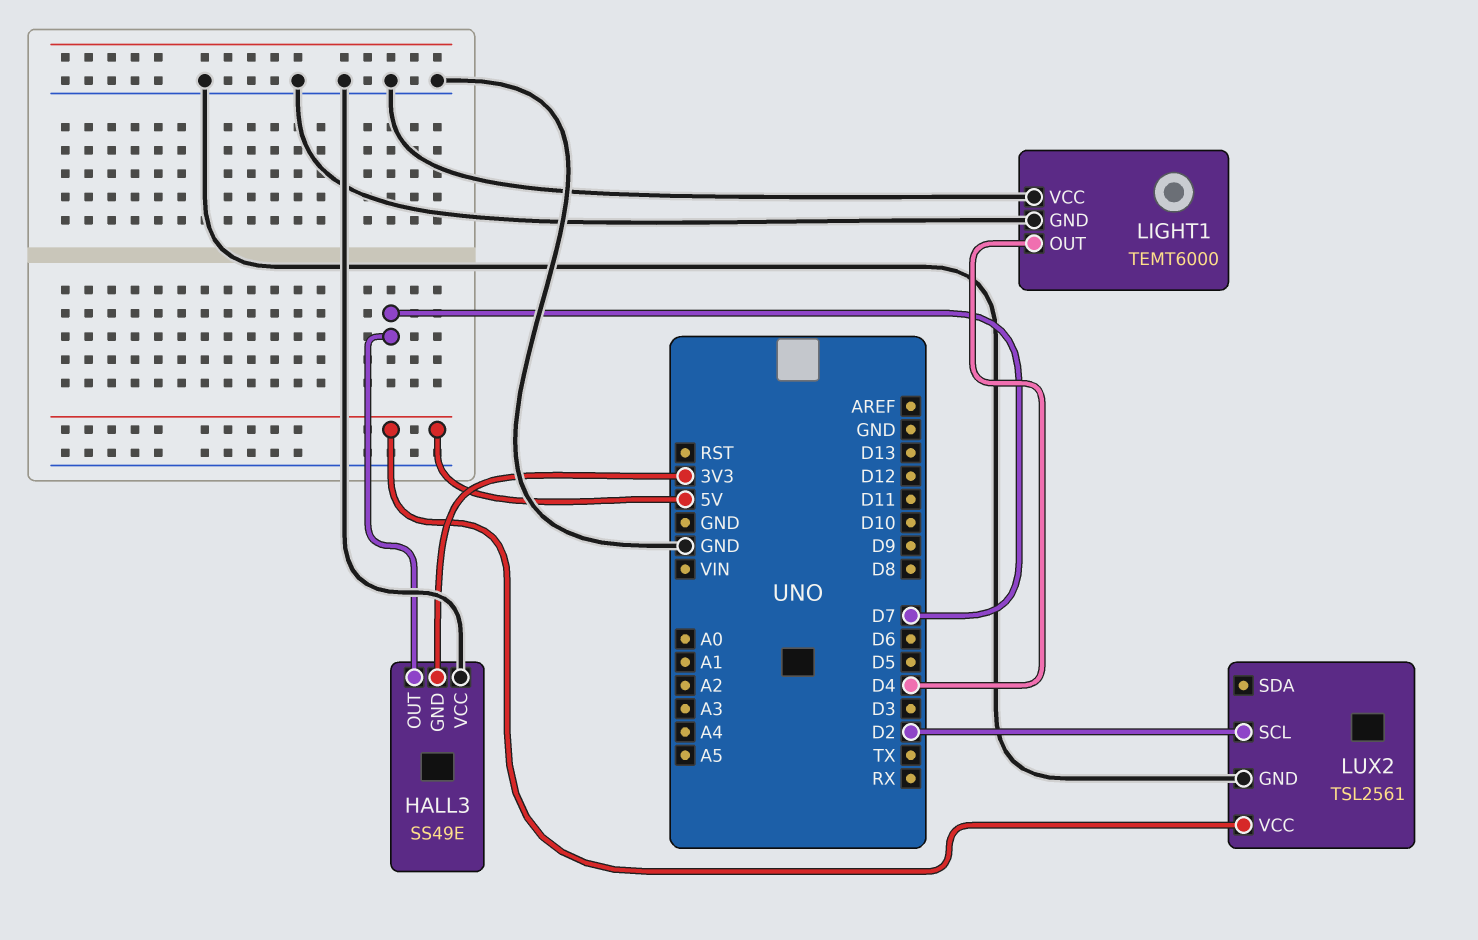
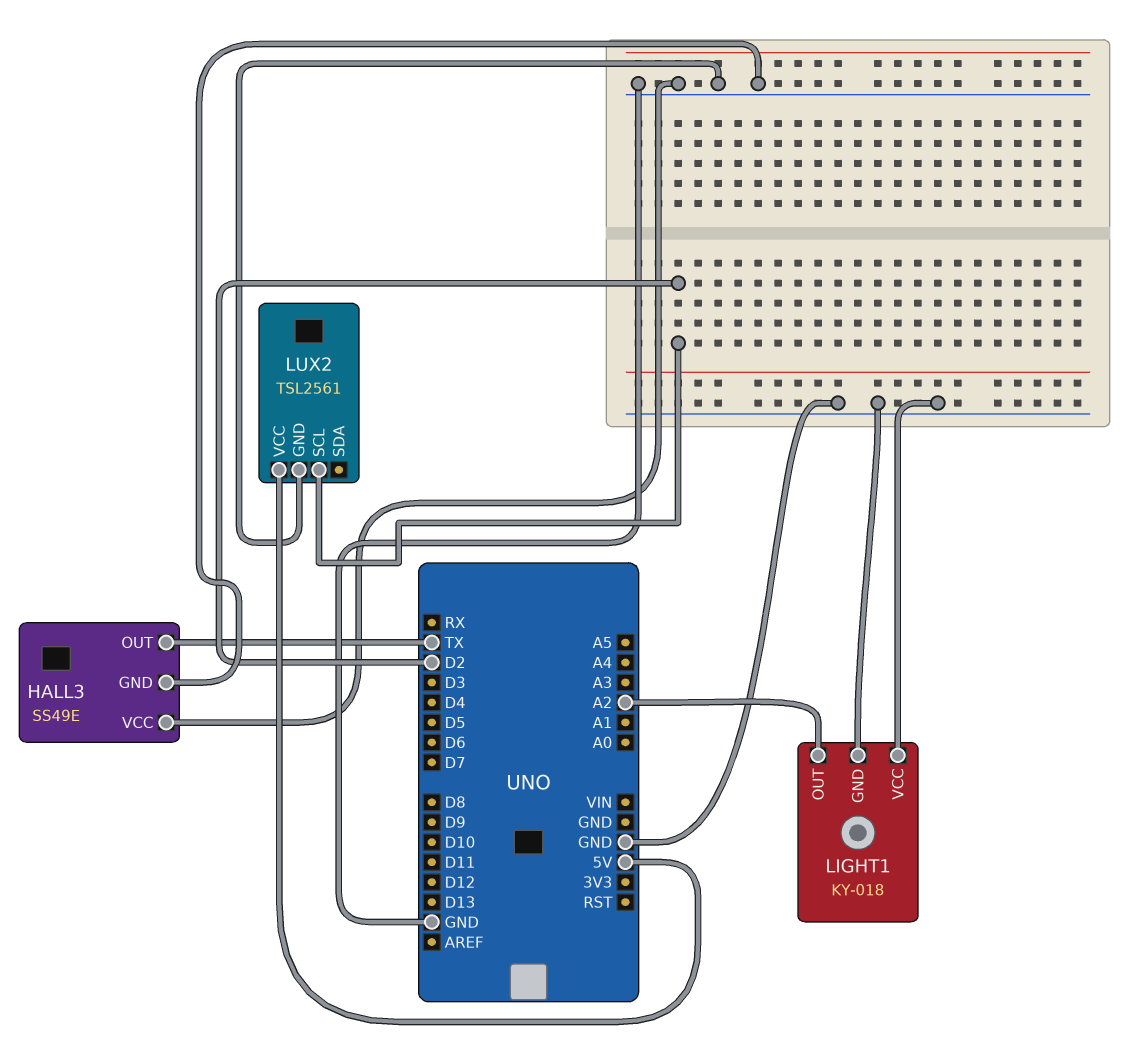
HALL3 pin GND: 3V3 -> GND
HALL3 pin OUT: D7 -> TX
LIGHT1: TEMT6000 -> KY-018
LIGHT1 pin OUT: D4 -> A2

